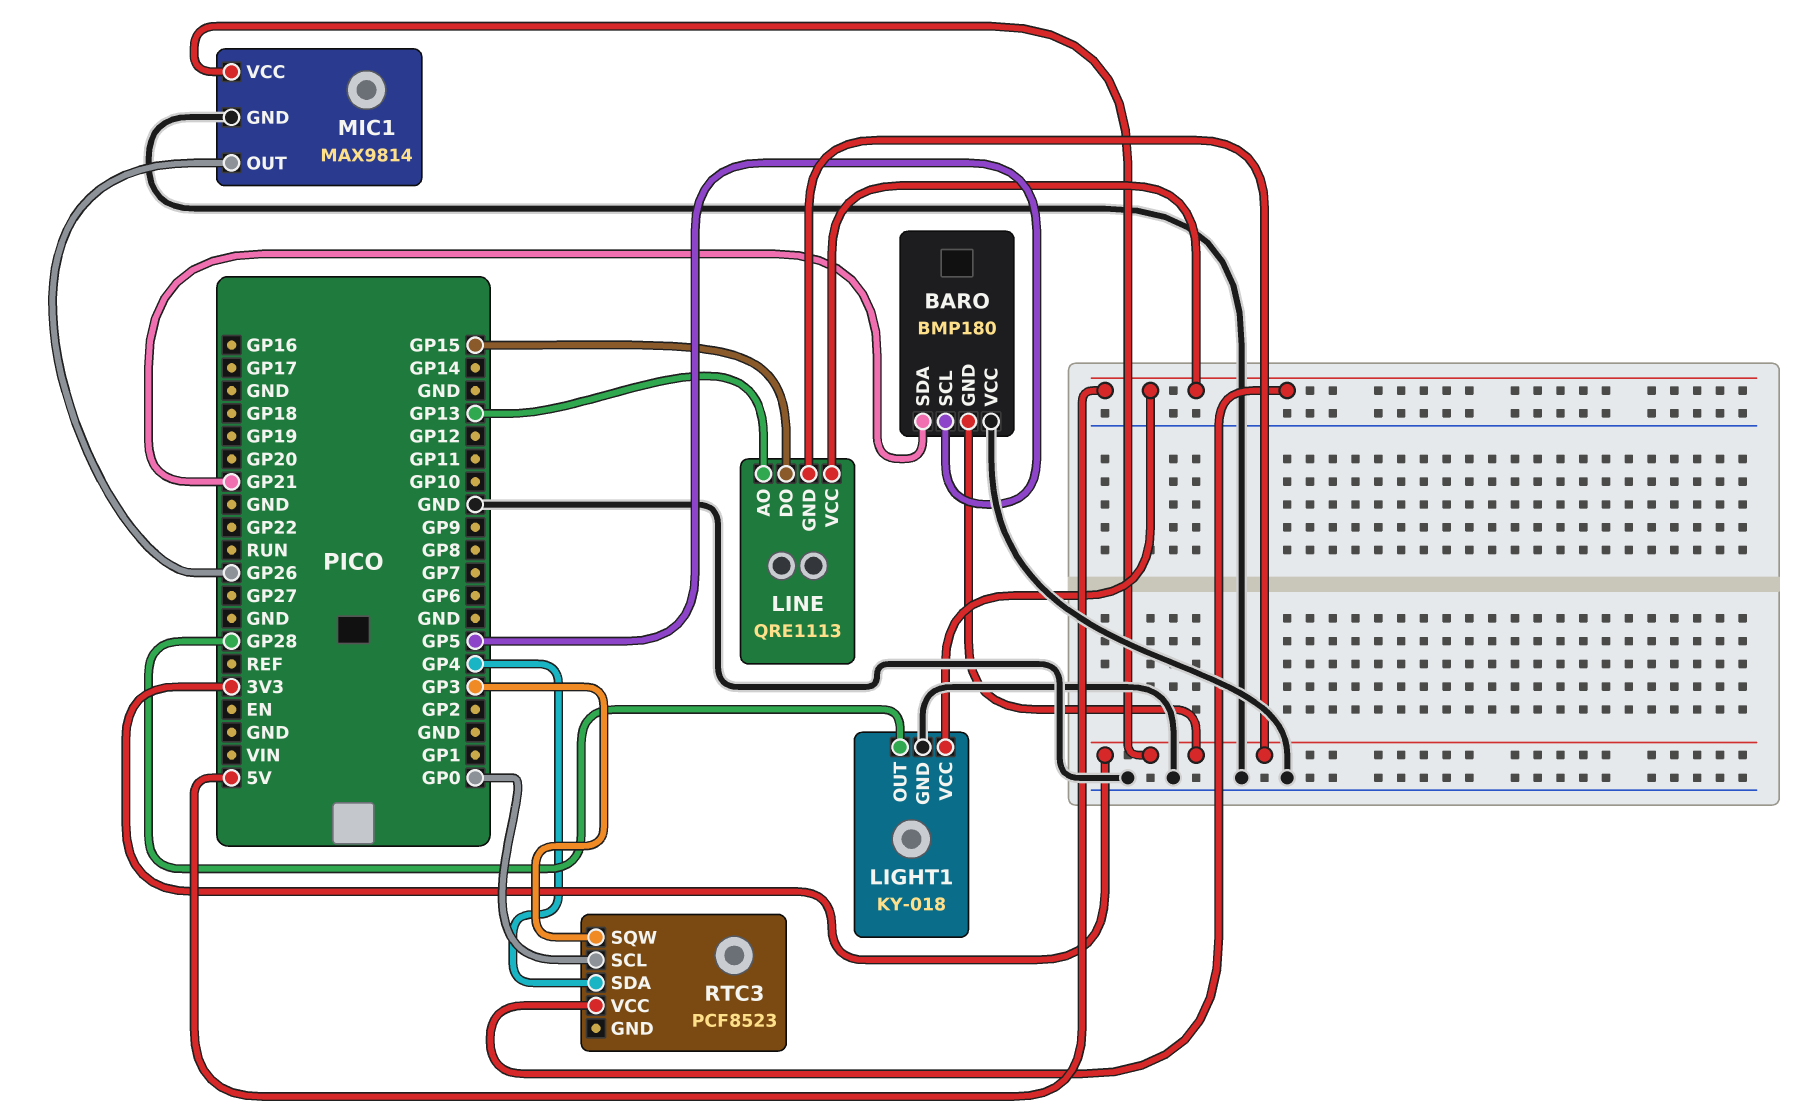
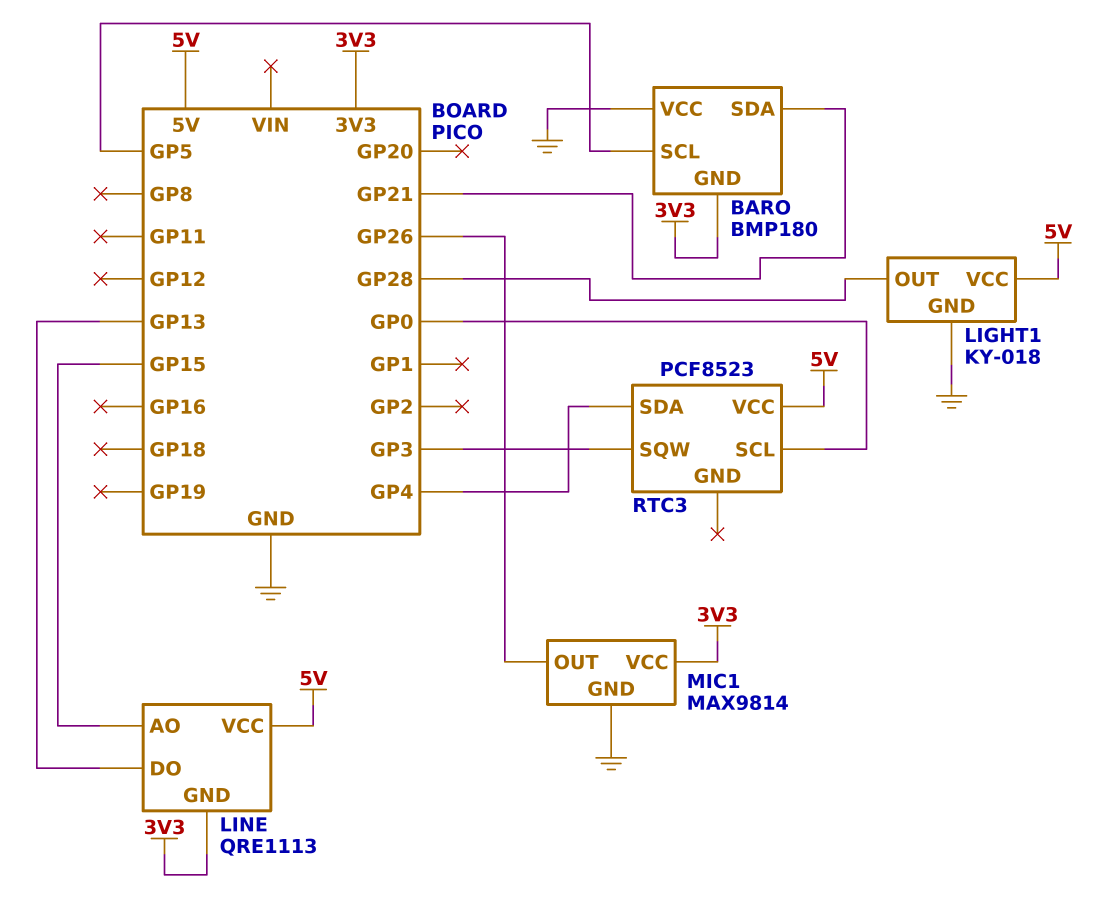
LINE pin AO: GP13 -> GP15
LINE pin DO: GP15 -> GP13

